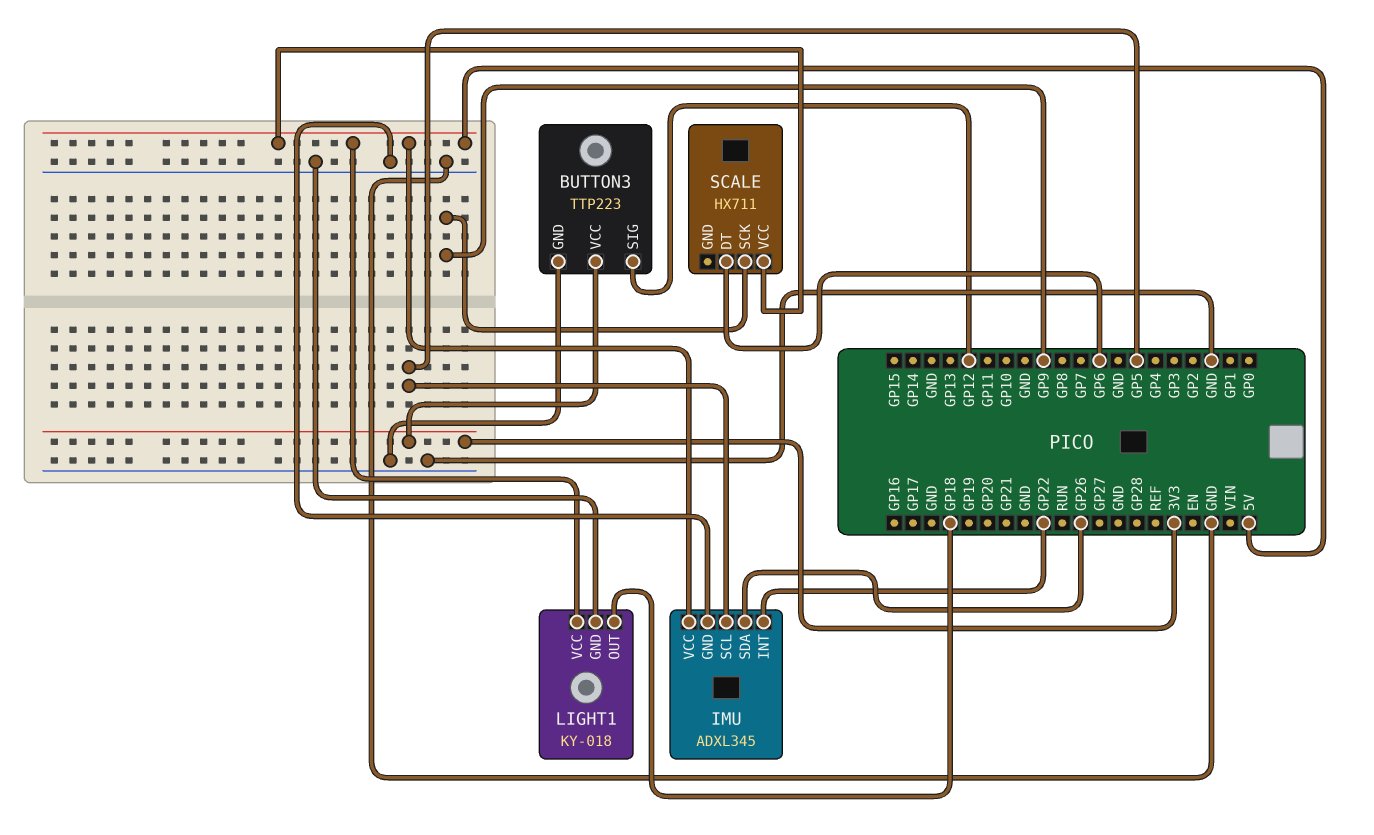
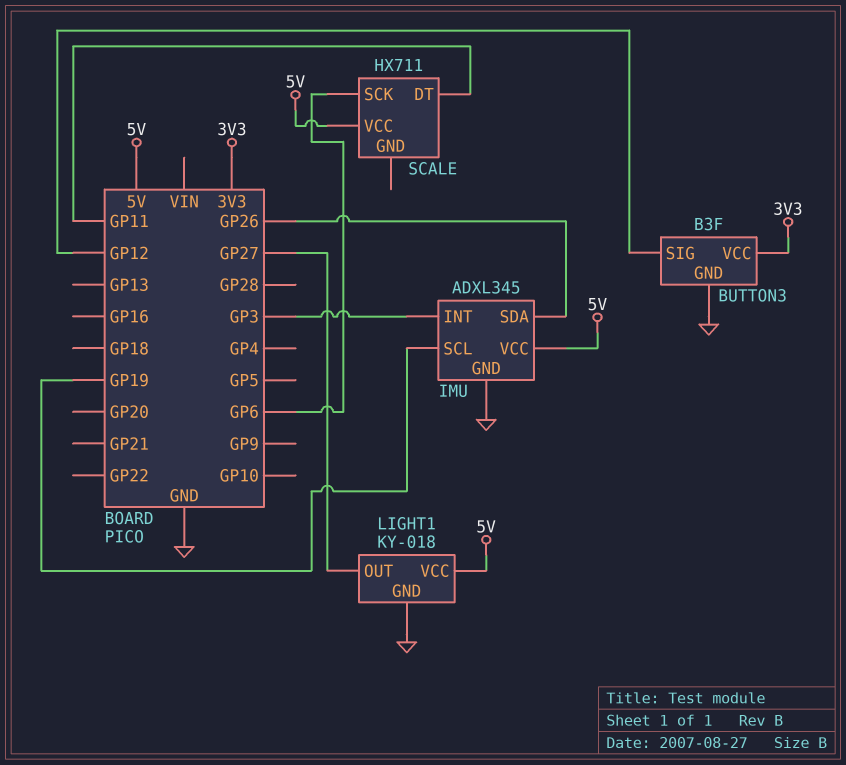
BUTTON3: TTP223 -> B3F
IMU pin INT: GP22 -> GP3
IMU pin SCL: GP5 -> GP19
LIGHT1 pin OUT: GP18 -> GP27
SCALE pin DT: GP6 -> GP11
SCALE pin SCK: GP9 -> GP6

